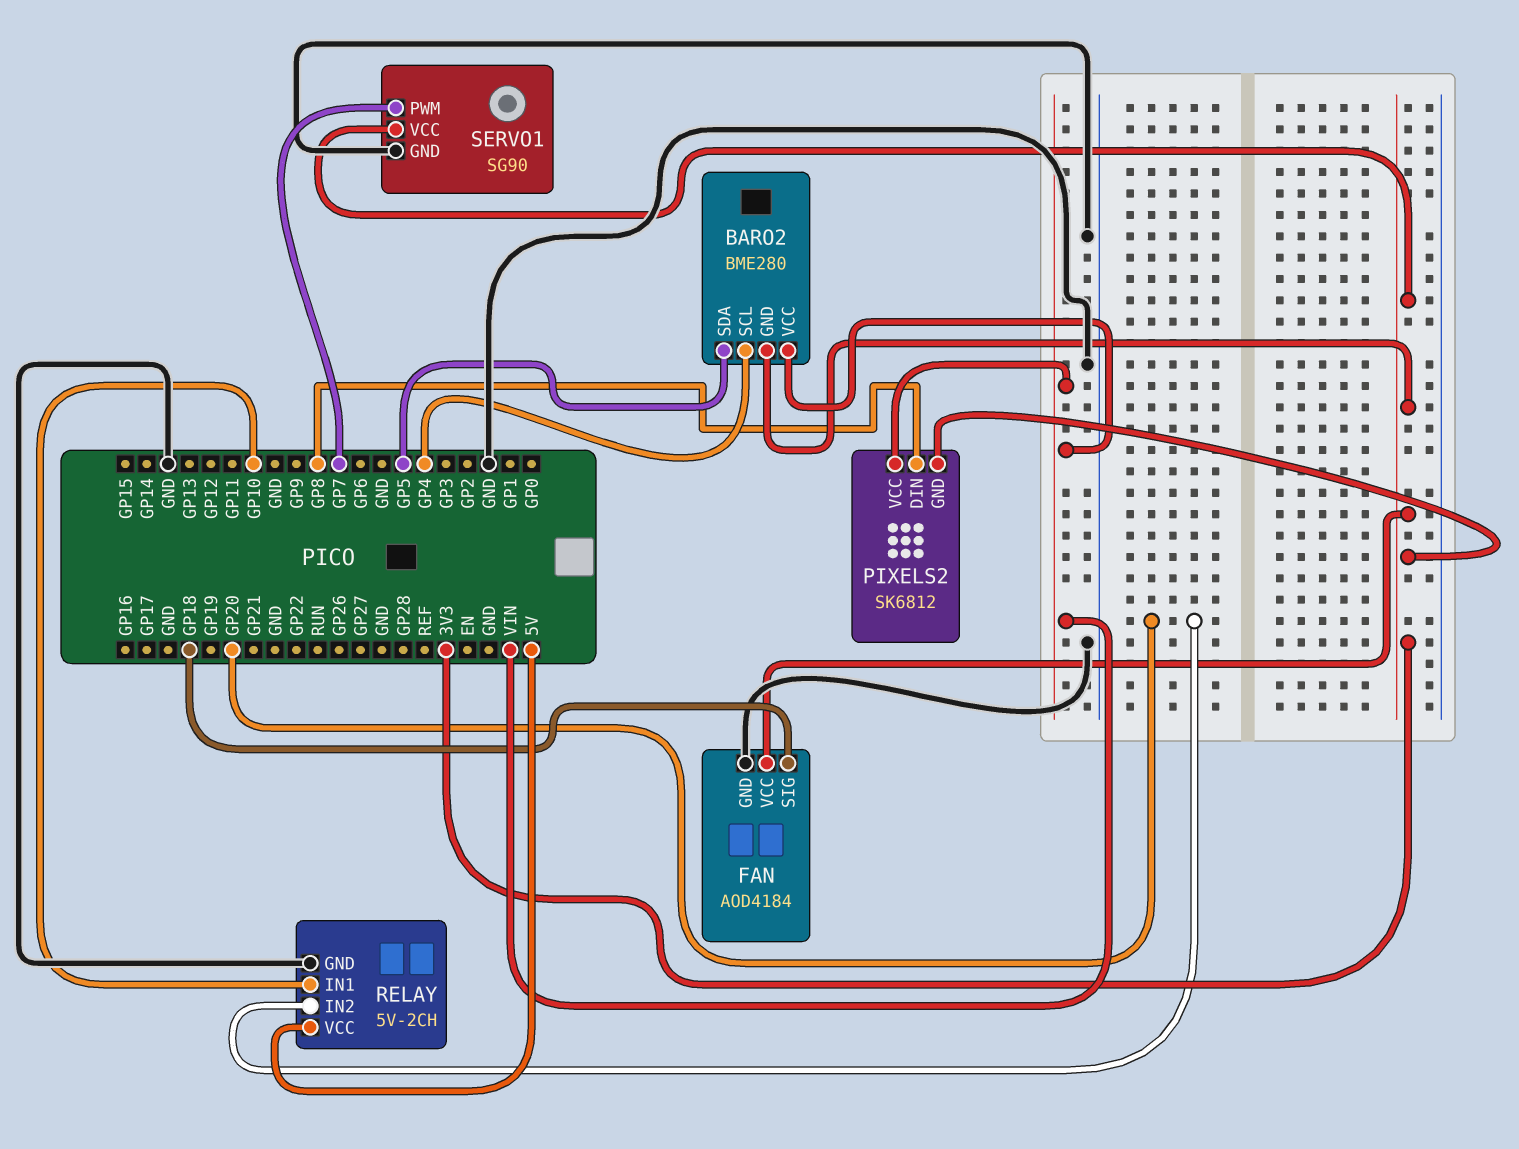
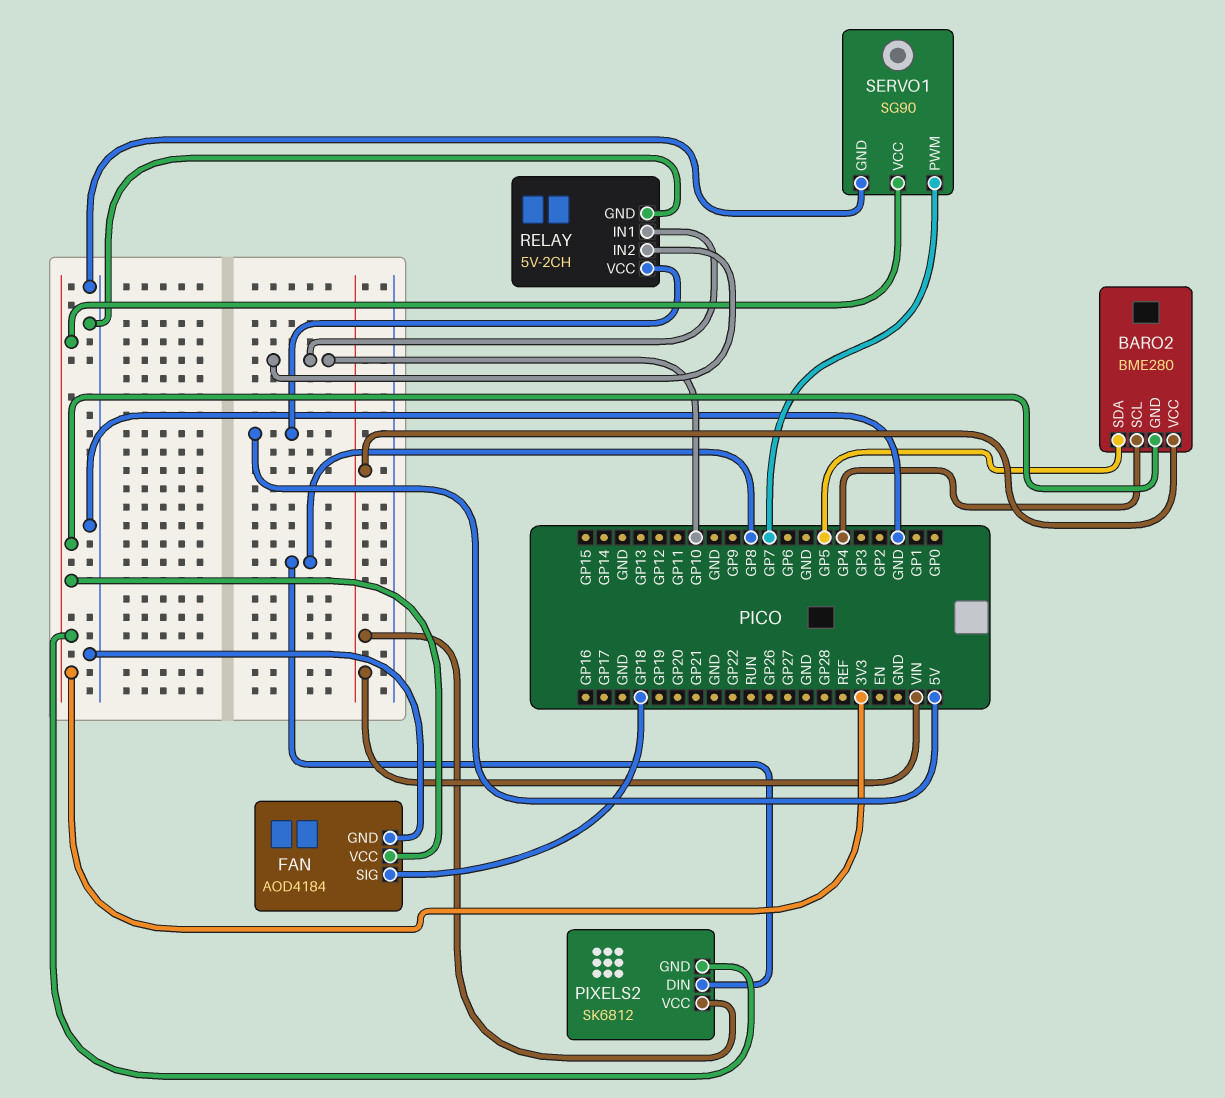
RELAY pin IN2: GP20 -> GP10

